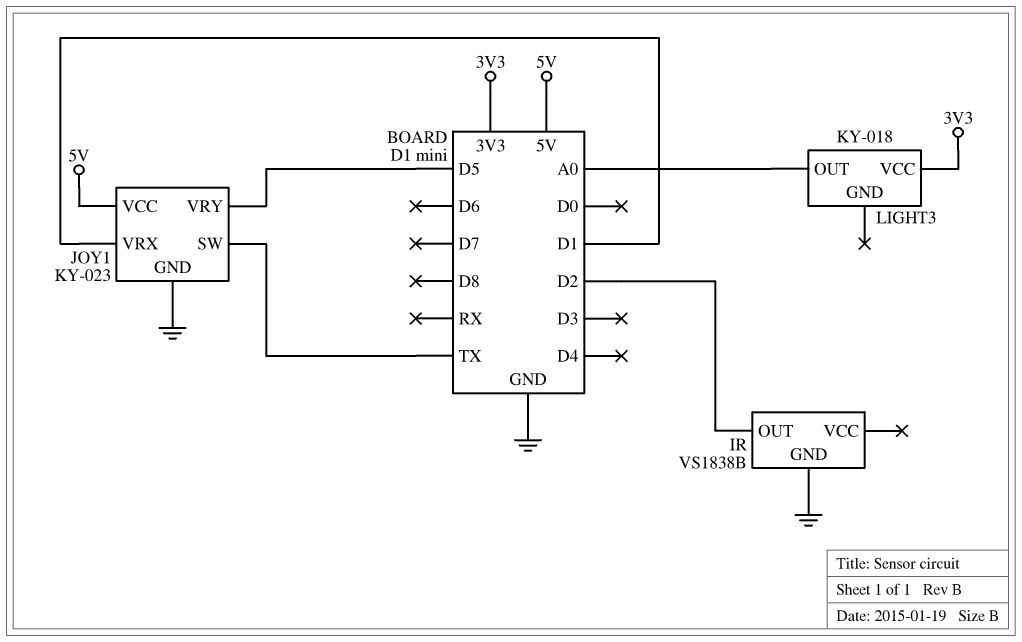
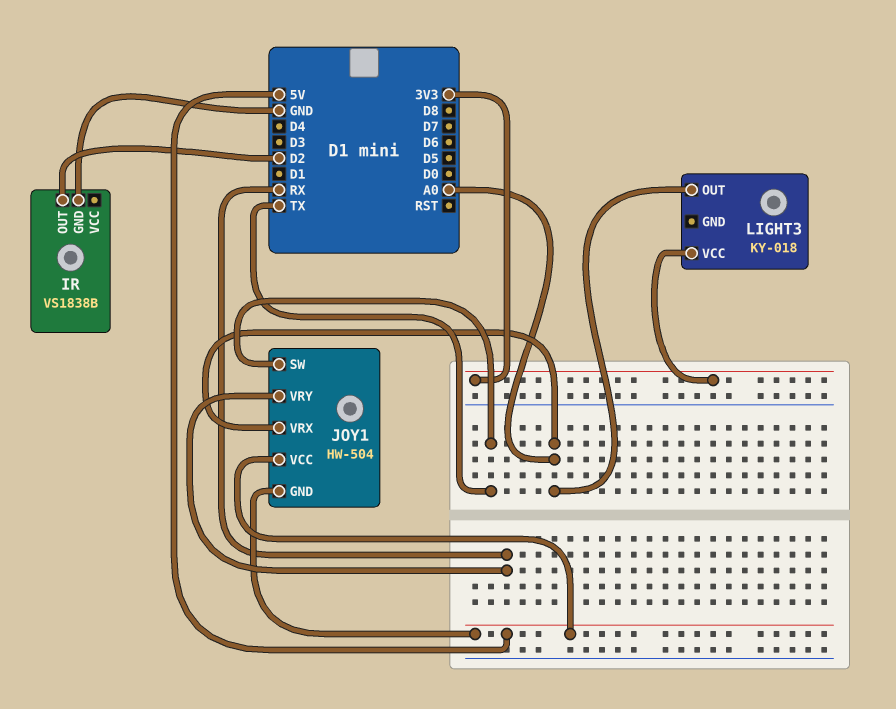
JOY1: KY-023 -> HW-504
JOY1 pin GND: GND -> 5V
JOY1 pin VRX: D1 -> A0
JOY1 pin VRY: D5 -> RX

